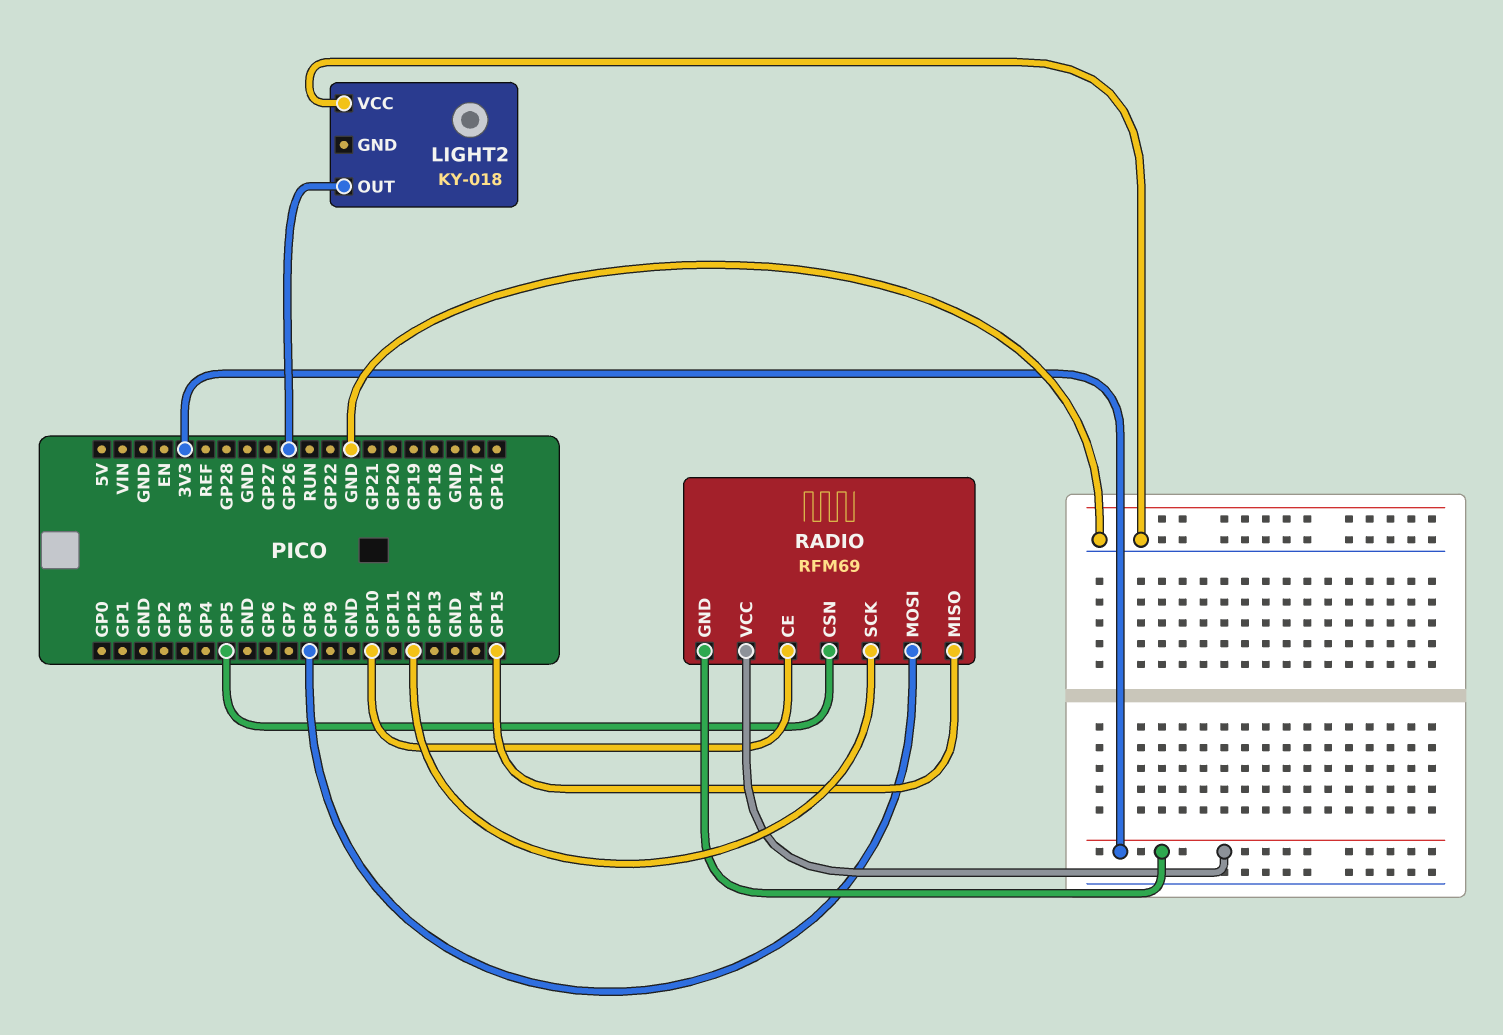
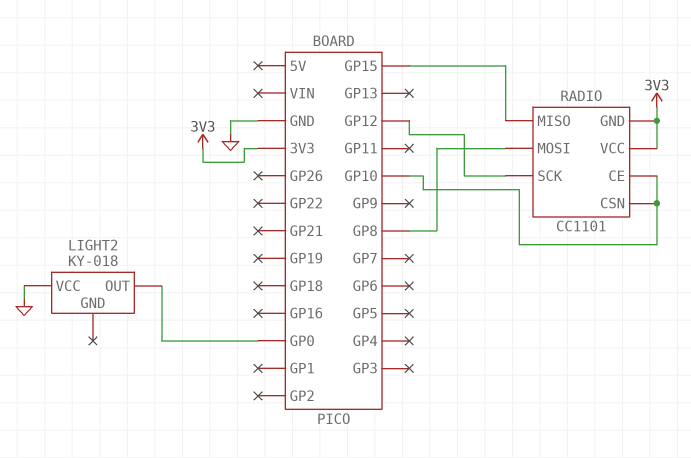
LIGHT2 pin OUT: GP26 -> GP0
RADIO: RFM69 -> CC1101
RADIO pin CSN: GP5 -> GP10

